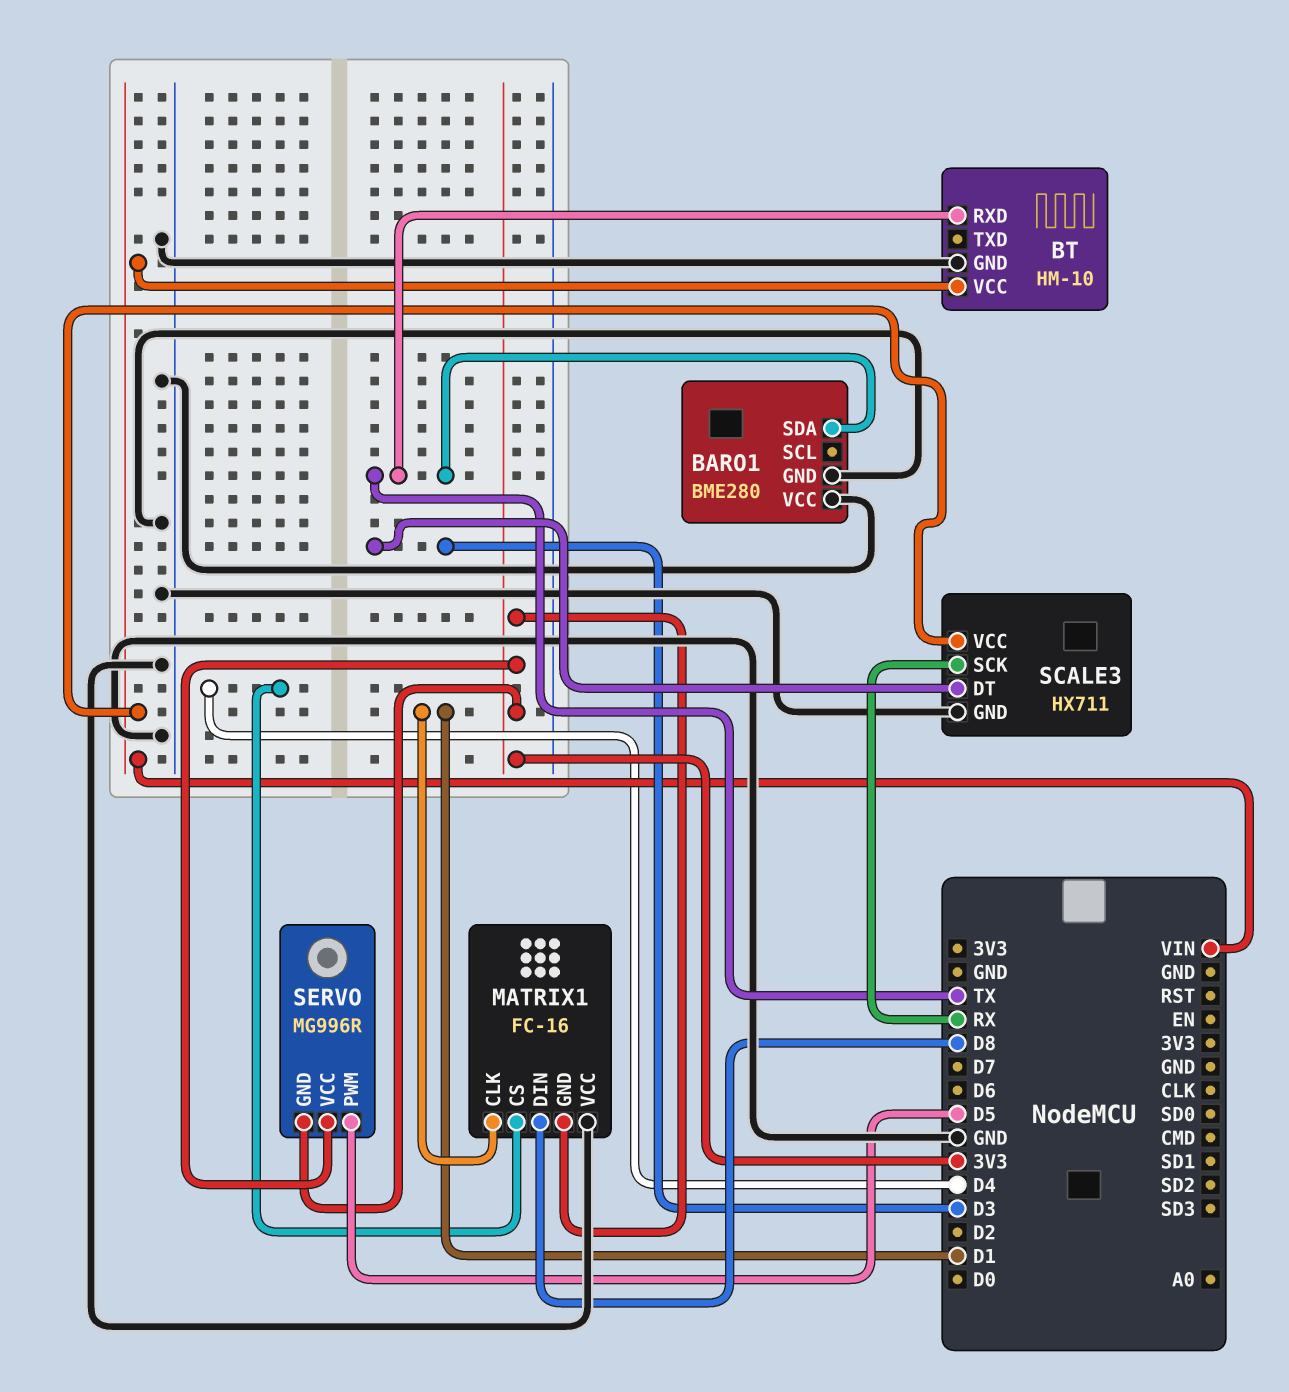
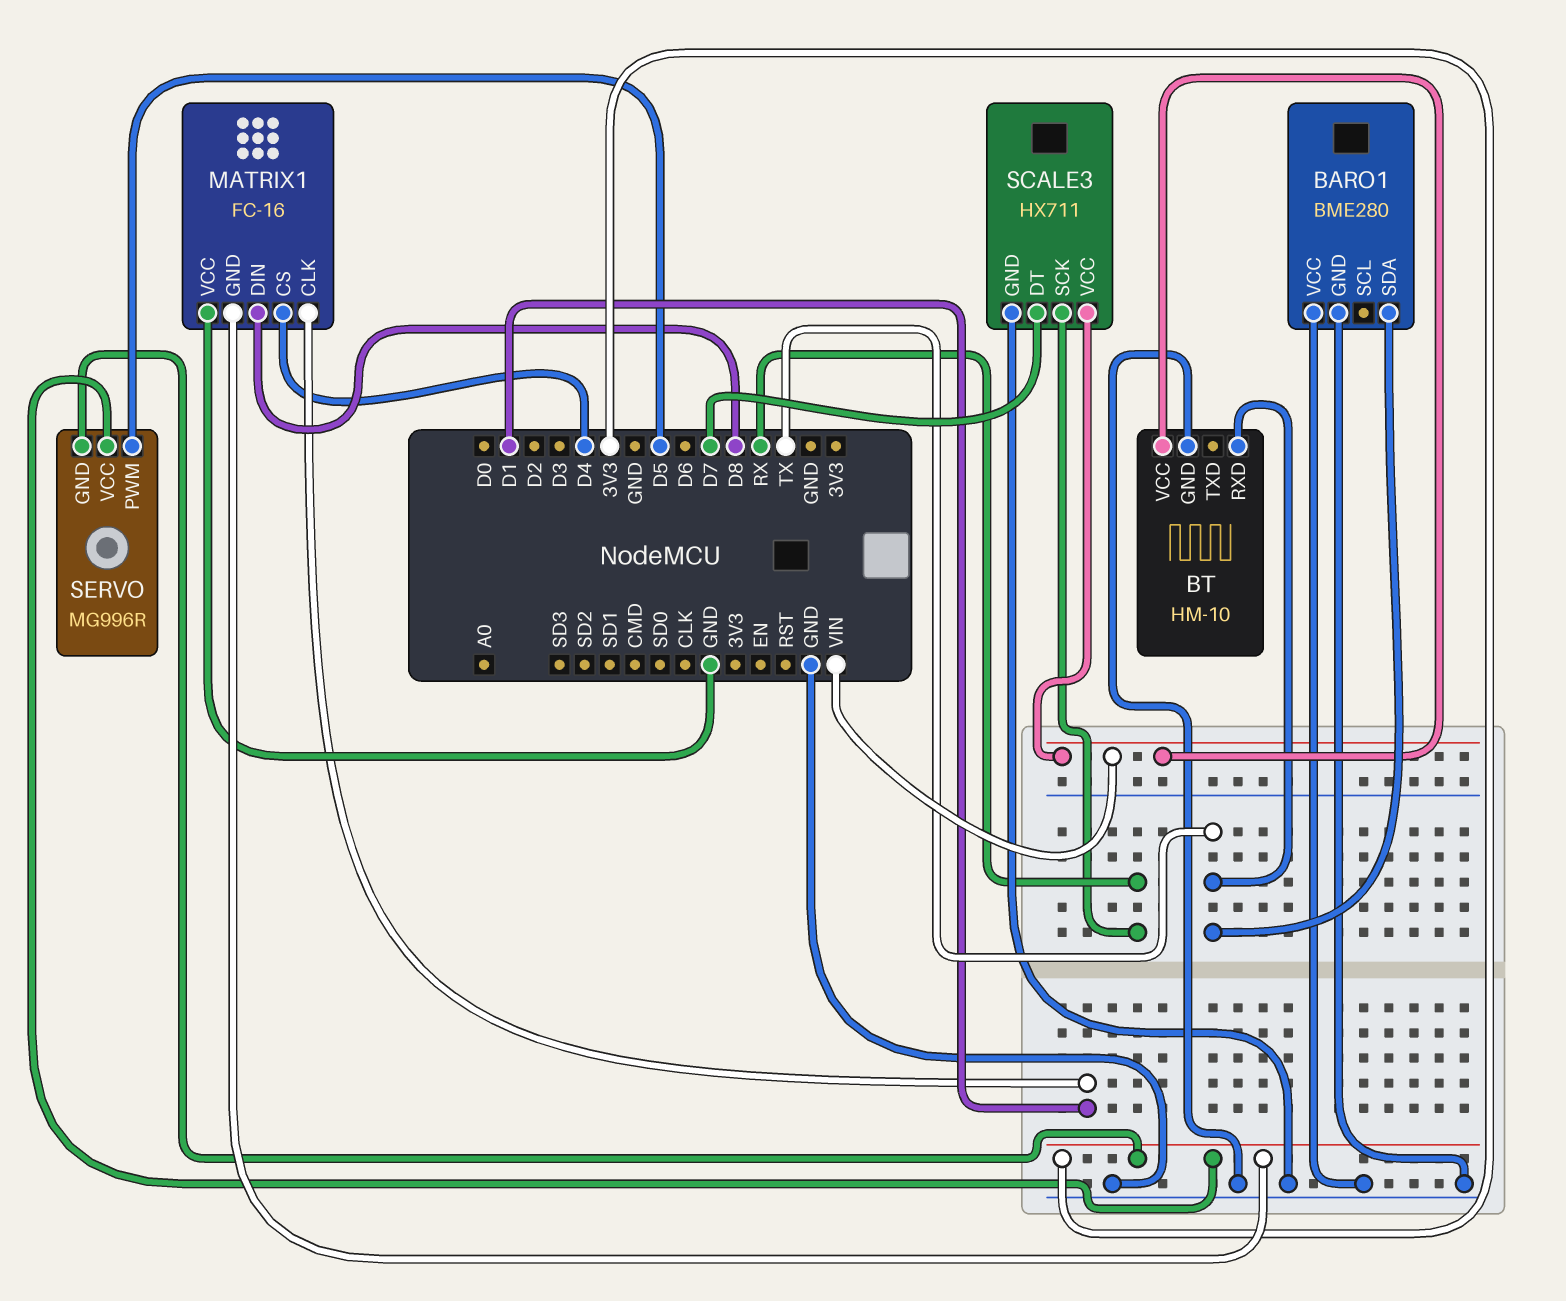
SCALE3 pin DT: D3 -> D7

